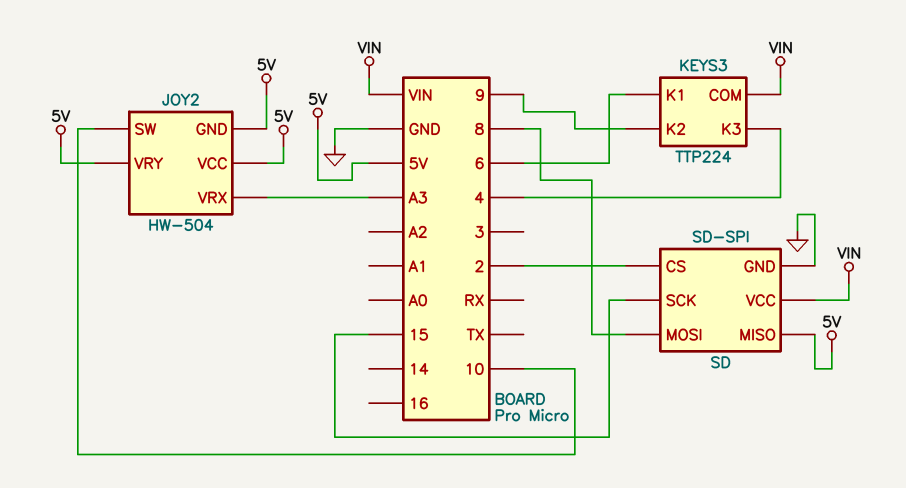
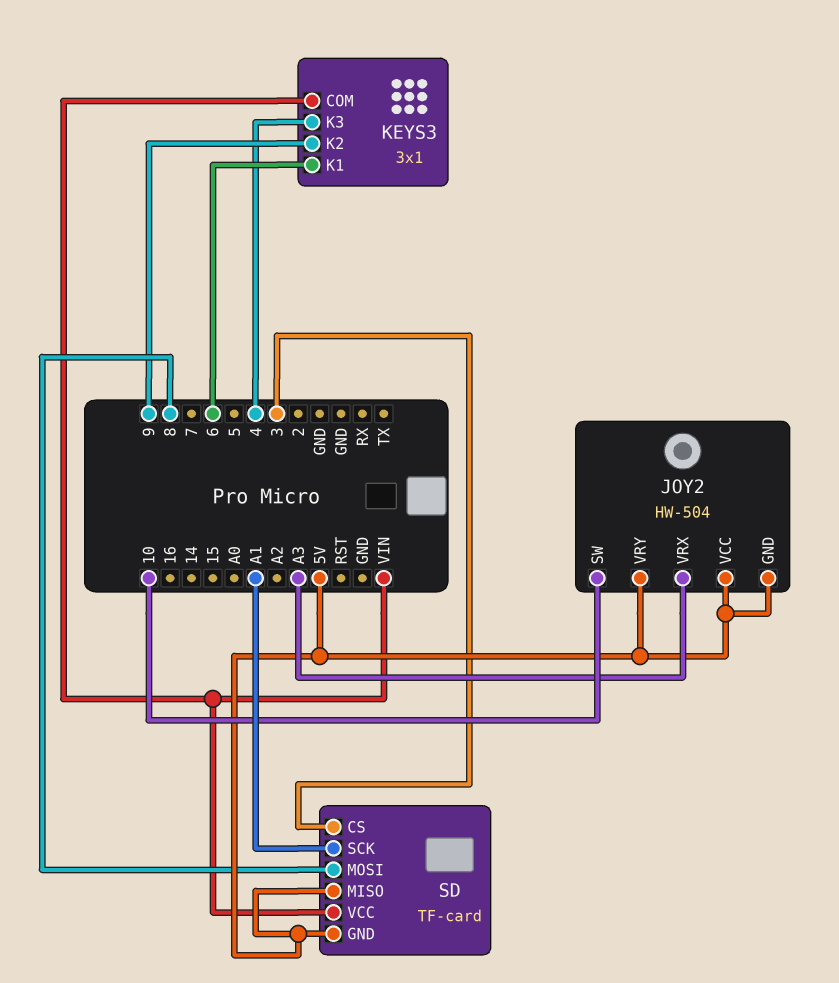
KEYS3: TTP224 -> 3x1
SD: SD-SPI -> TF-card
SD pin CS: 2 -> 3
SD pin GND: GND -> 5V
SD pin SCK: 15 -> A1

